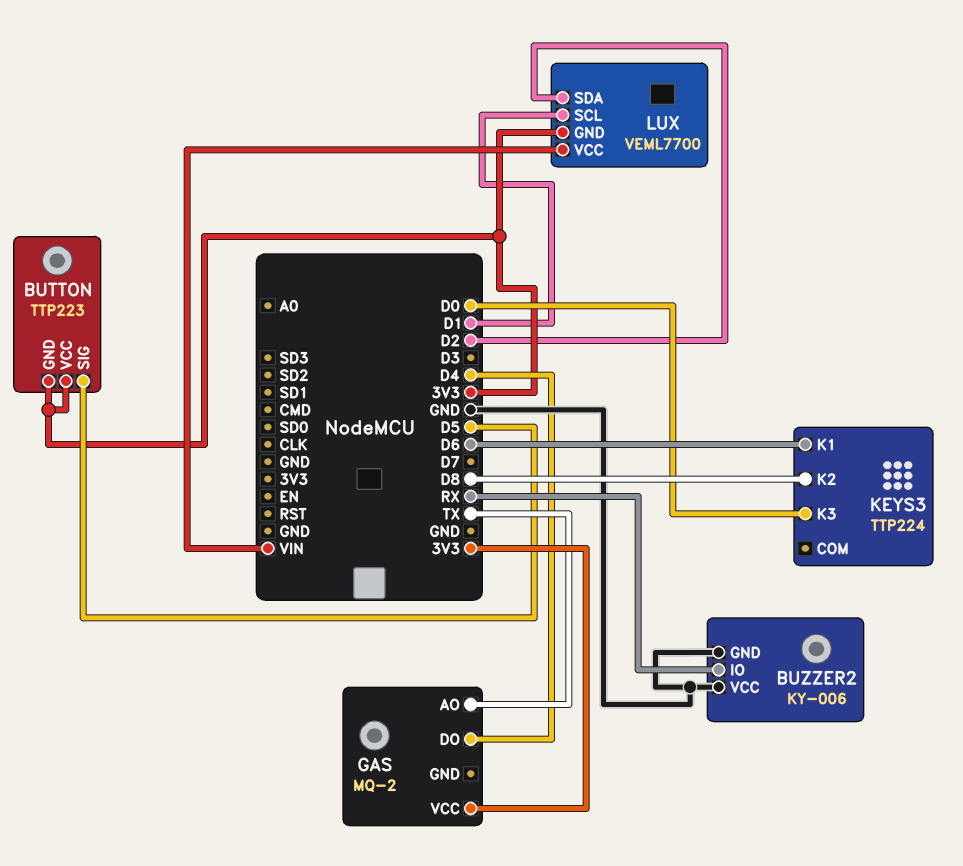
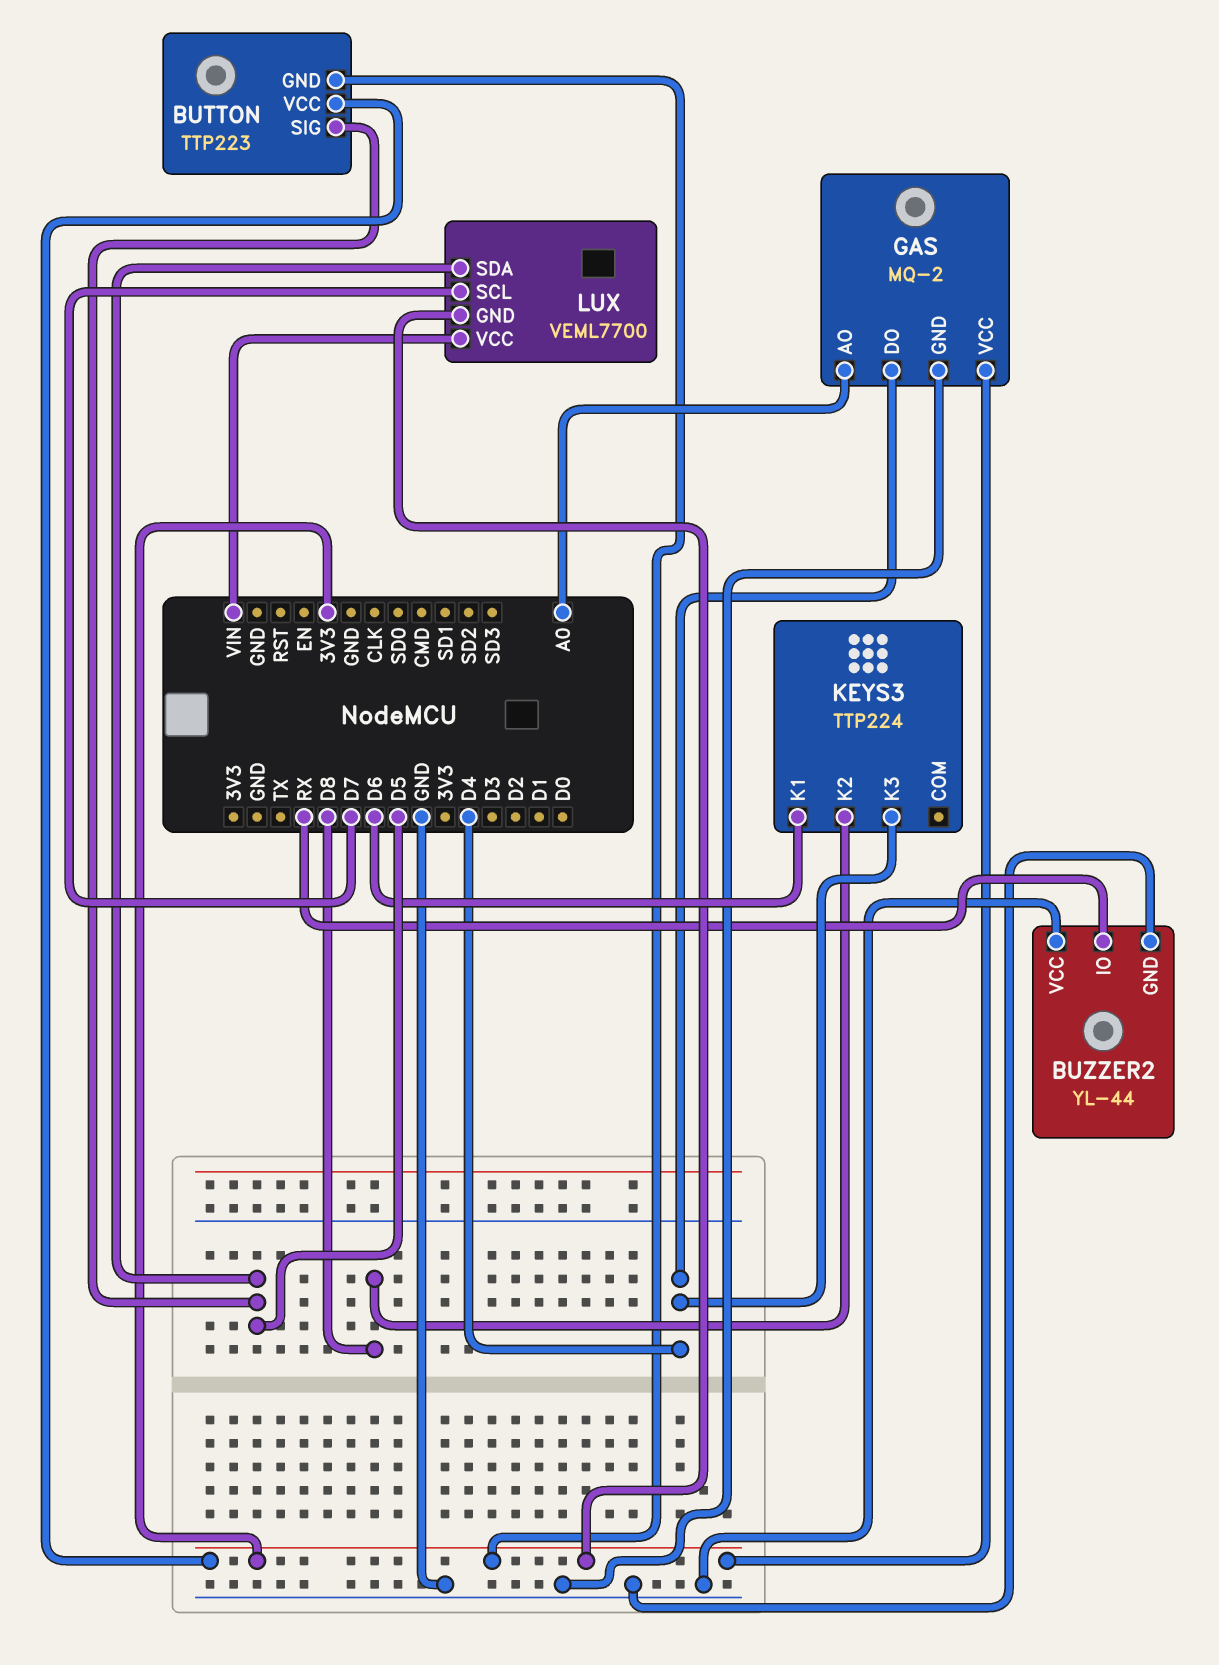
BUZZER2: KY-006 -> YL-44
GAS pin AO: TX -> A0
GAS pin GND: none -> GND
KEYS3 pin K3: D0 -> D4
LUX pin SCL: D1 -> D7
LUX pin SDA: D2 -> D5

